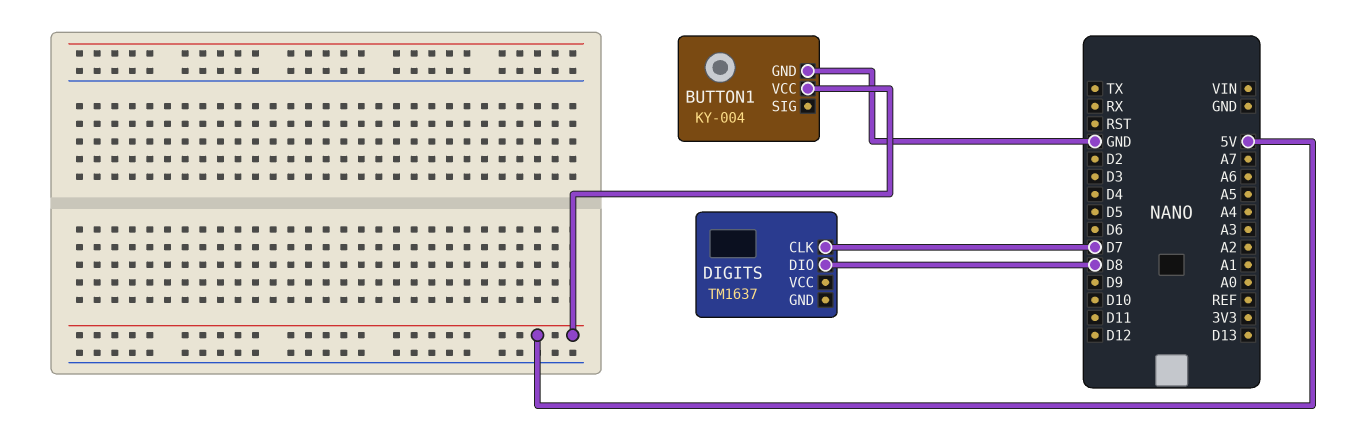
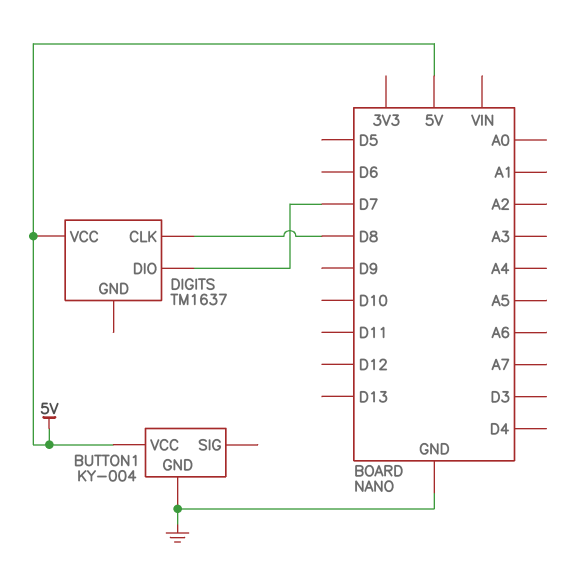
DIGITS pin CLK: D7 -> D8
DIGITS pin DIO: D8 -> D7
DIGITS pin VCC: none -> 5V

